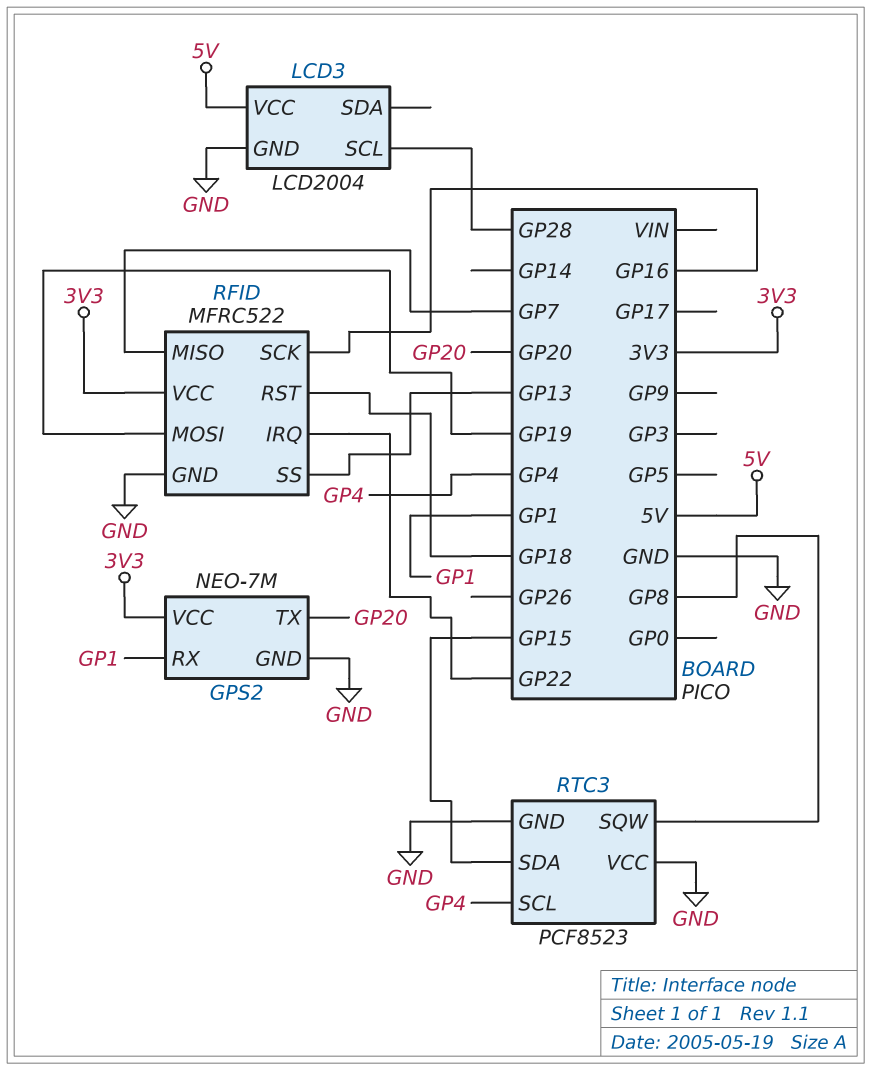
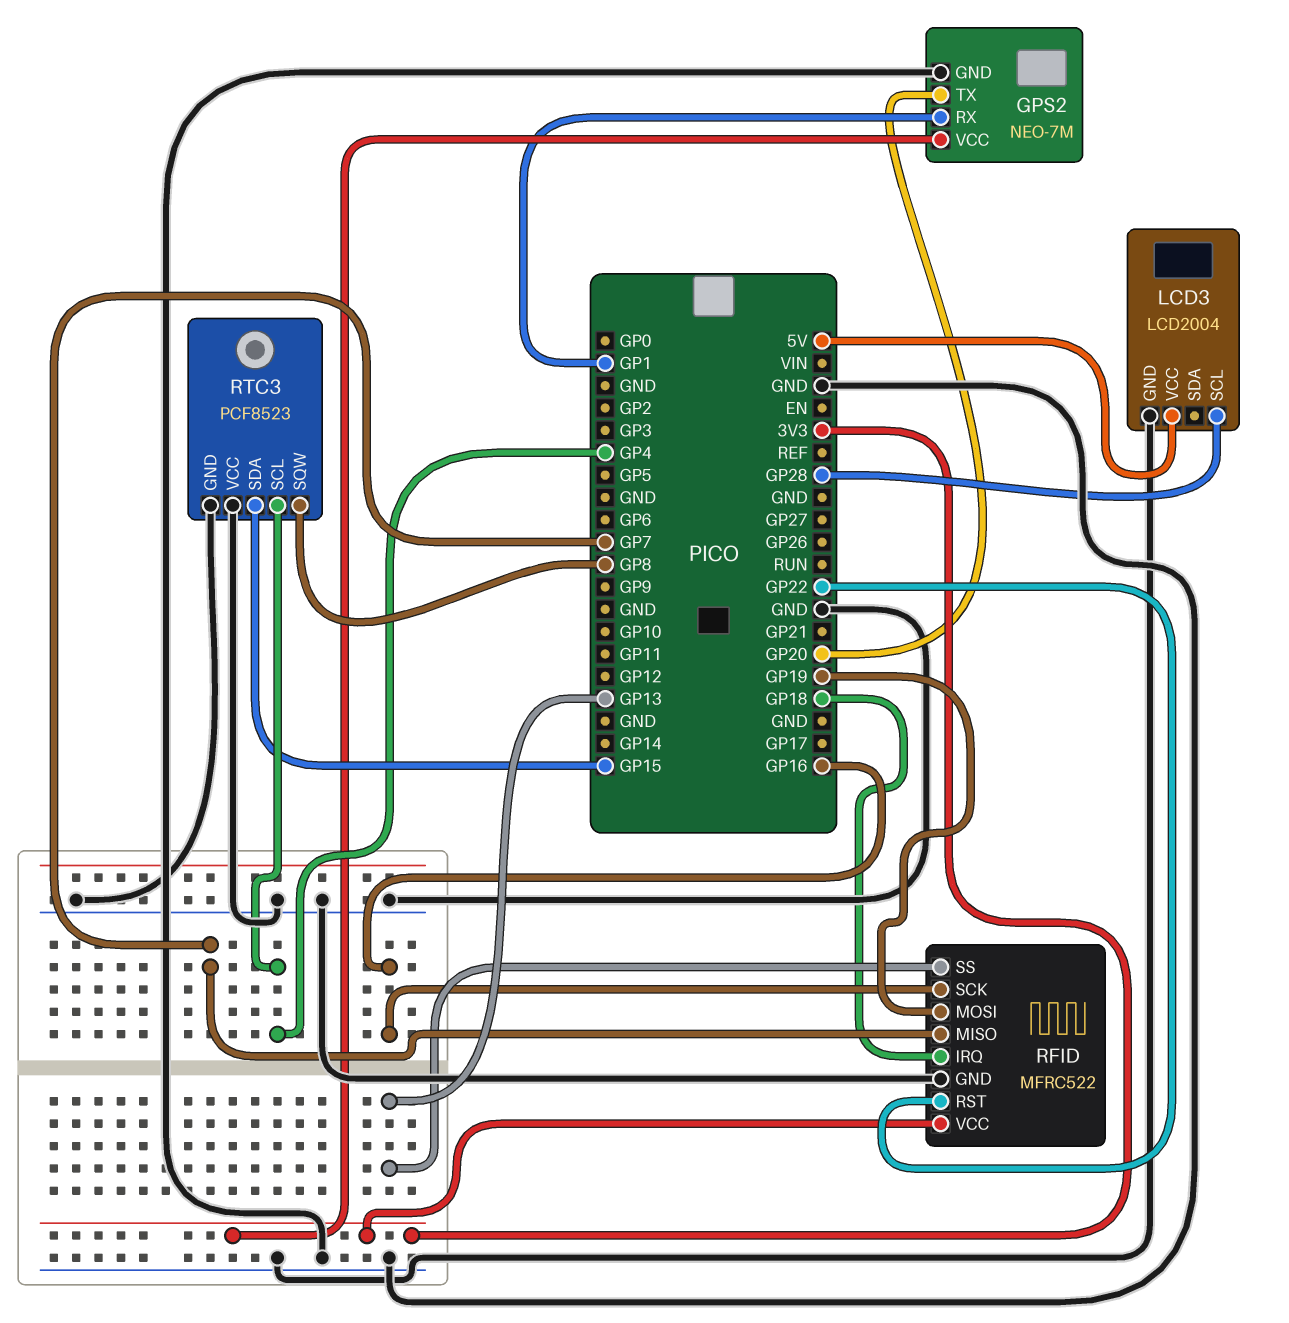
RFID pin IRQ: GP22 -> GP18
RFID pin RST: GP18 -> GP22

